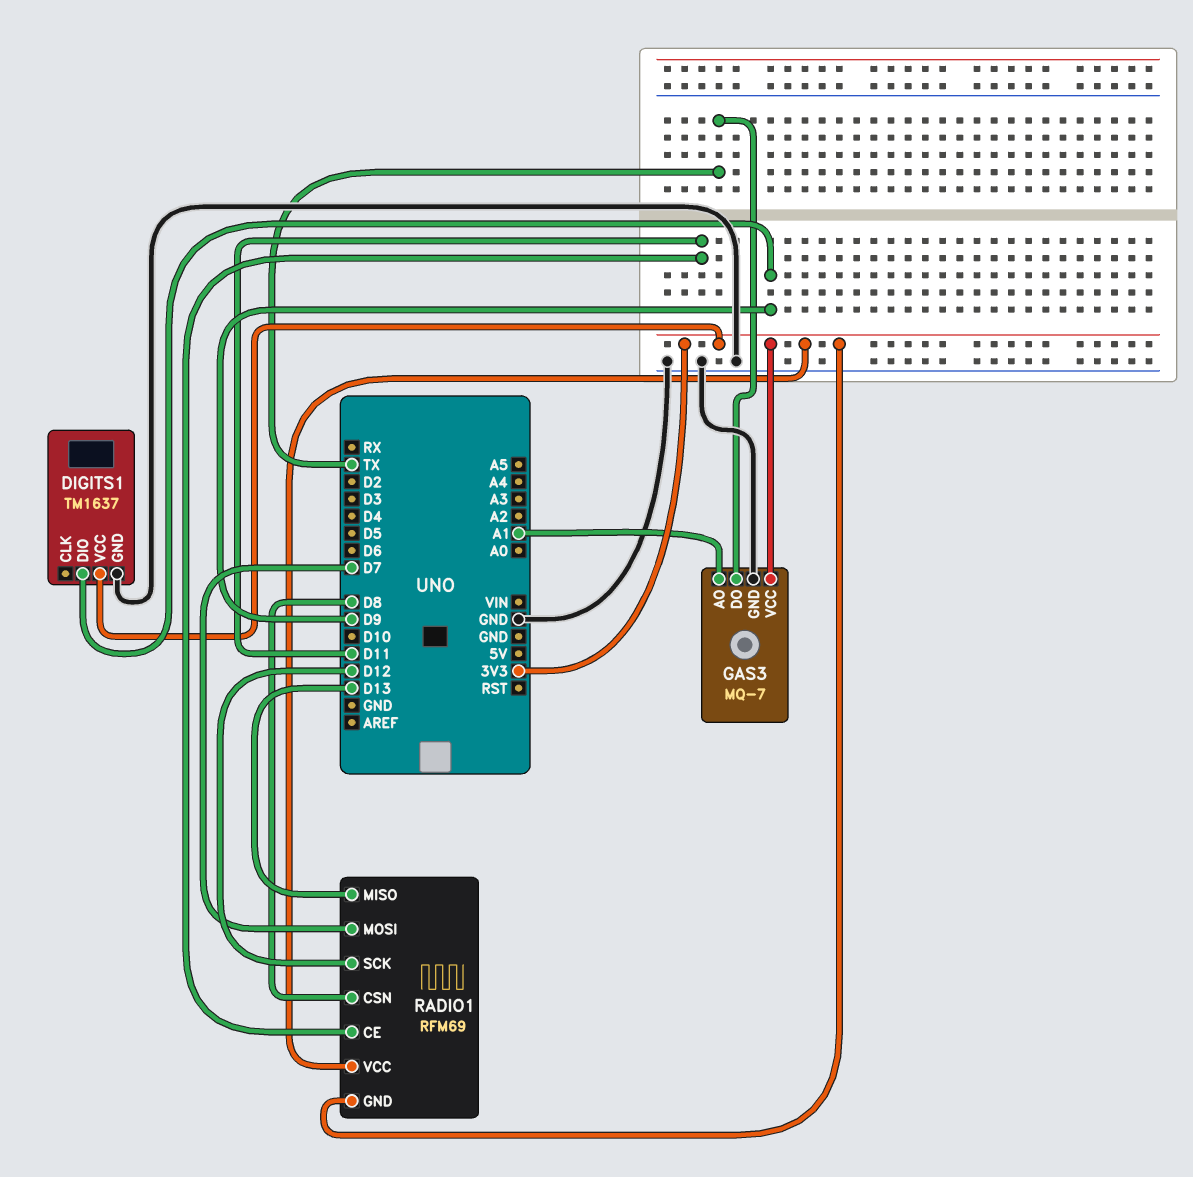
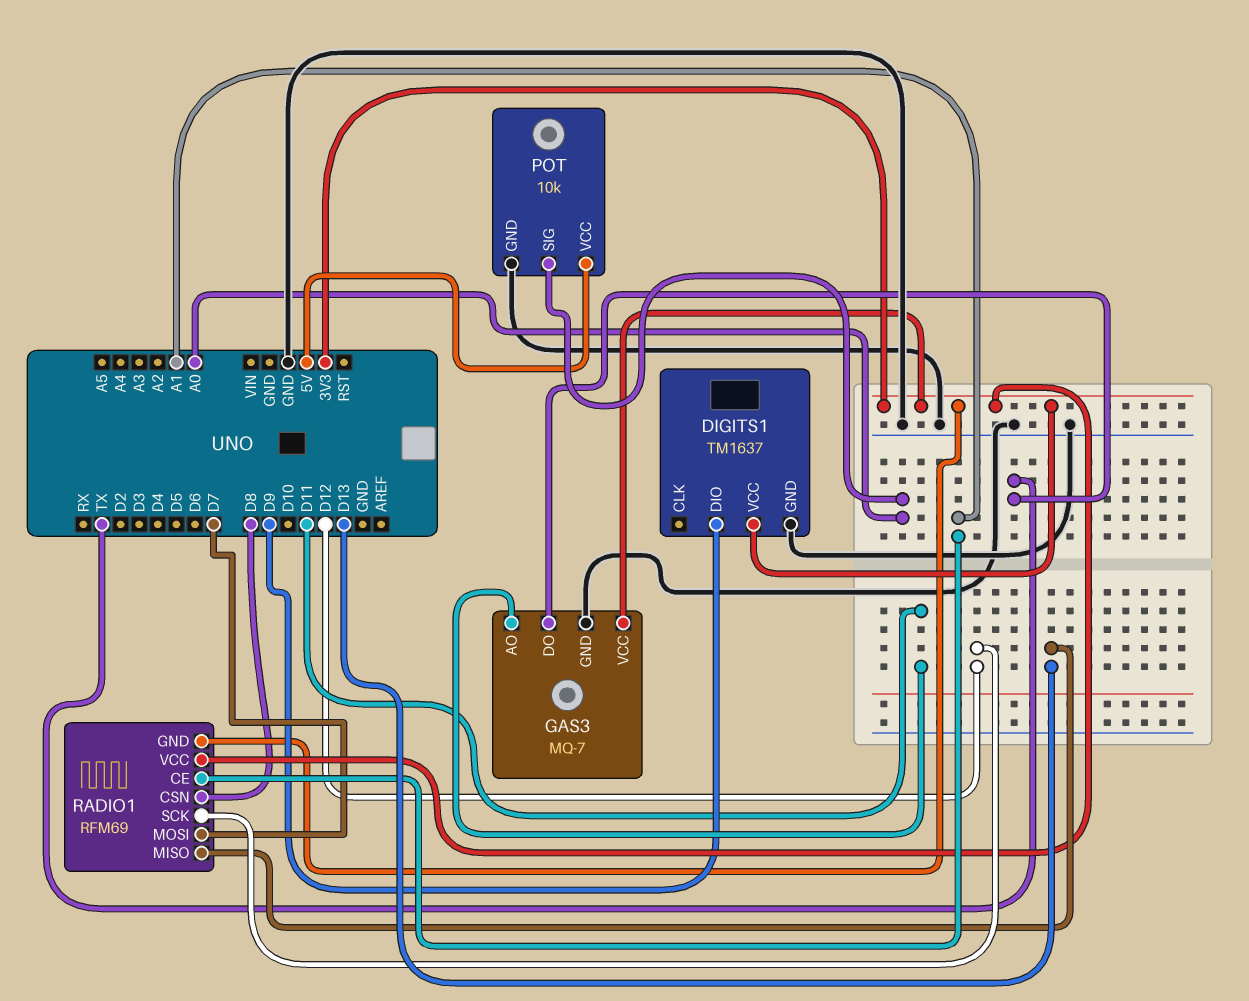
GAS3 pin AO: A1 -> D11
POT: none -> 10k
POT pin GND: none -> GND
POT pin SIG: none -> A0
POT pin VCC: none -> 5V
RADIO1 pin CE: D11 -> A1

